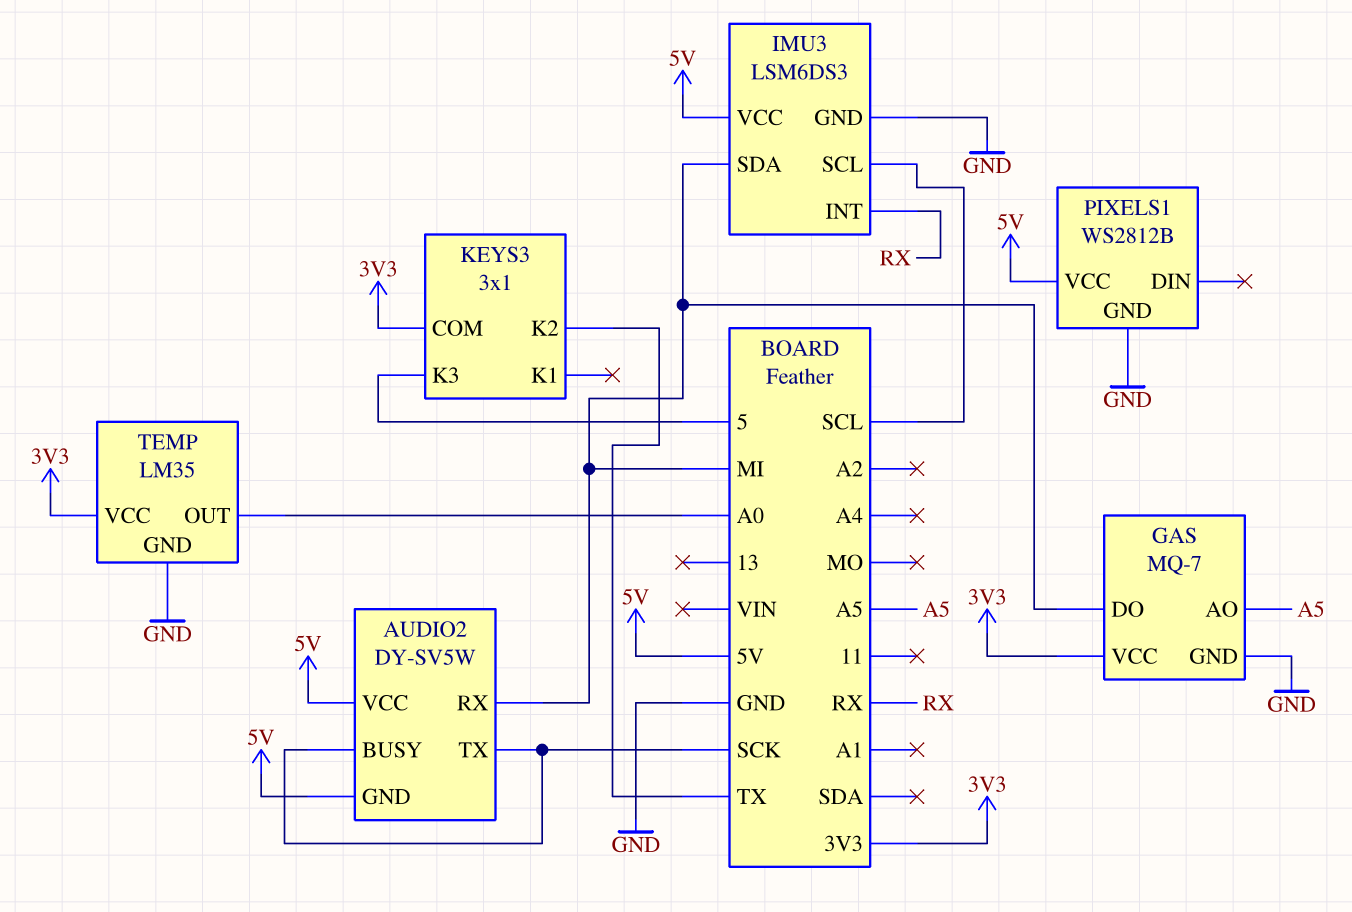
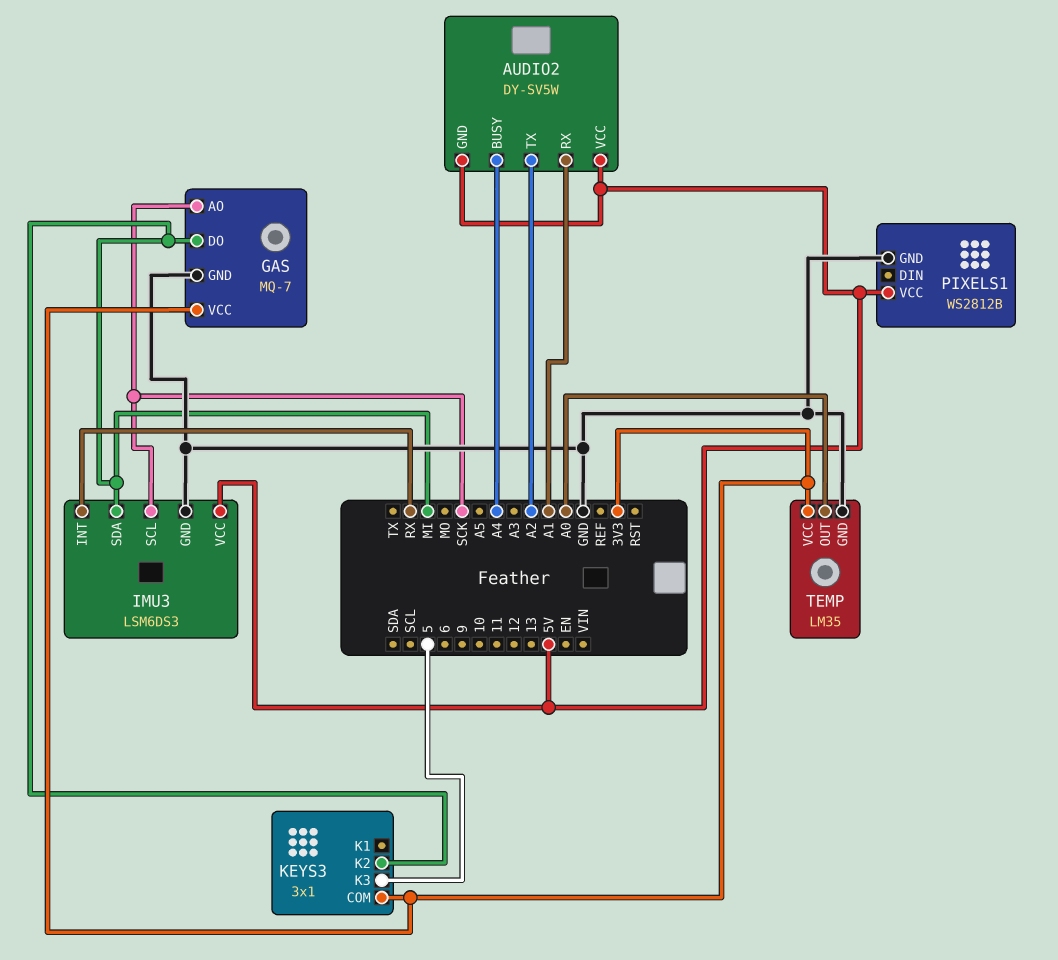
AUDIO2 pin BUSY: SCK -> A4
AUDIO2 pin RX: MI -> A1
AUDIO2 pin TX: SCK -> A2
GAS pin AO: A5 -> SCK
IMU3 pin SCL: SCL -> SCK
KEYS3 pin K2: TX -> MI

